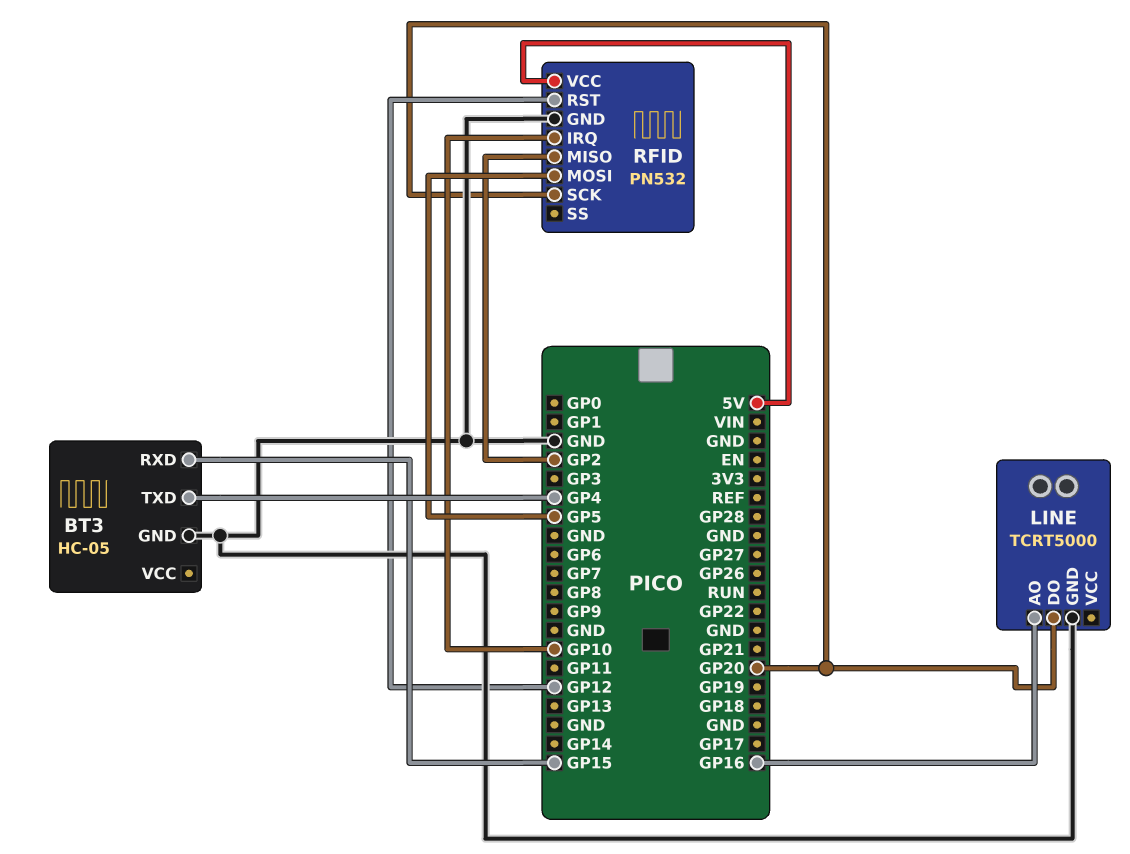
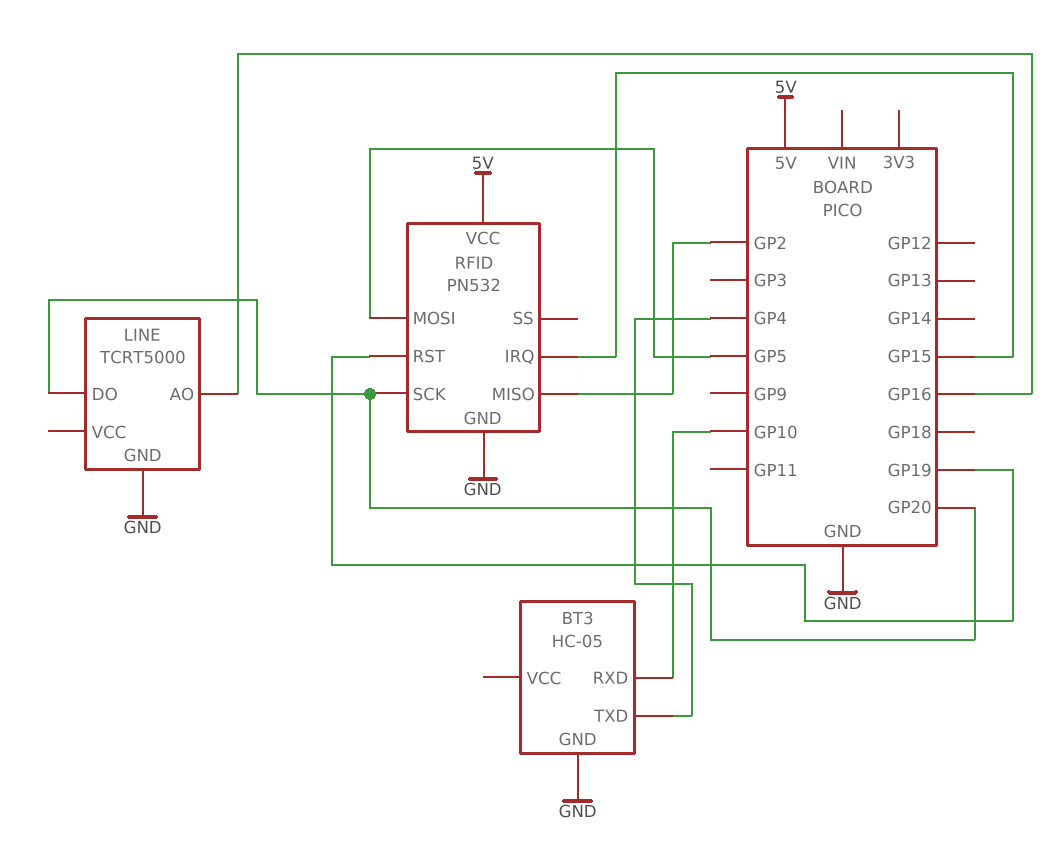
BT3 pin RXD: GP15 -> GP10
RFID pin IRQ: GP10 -> GP15
RFID pin RST: GP12 -> GP19

